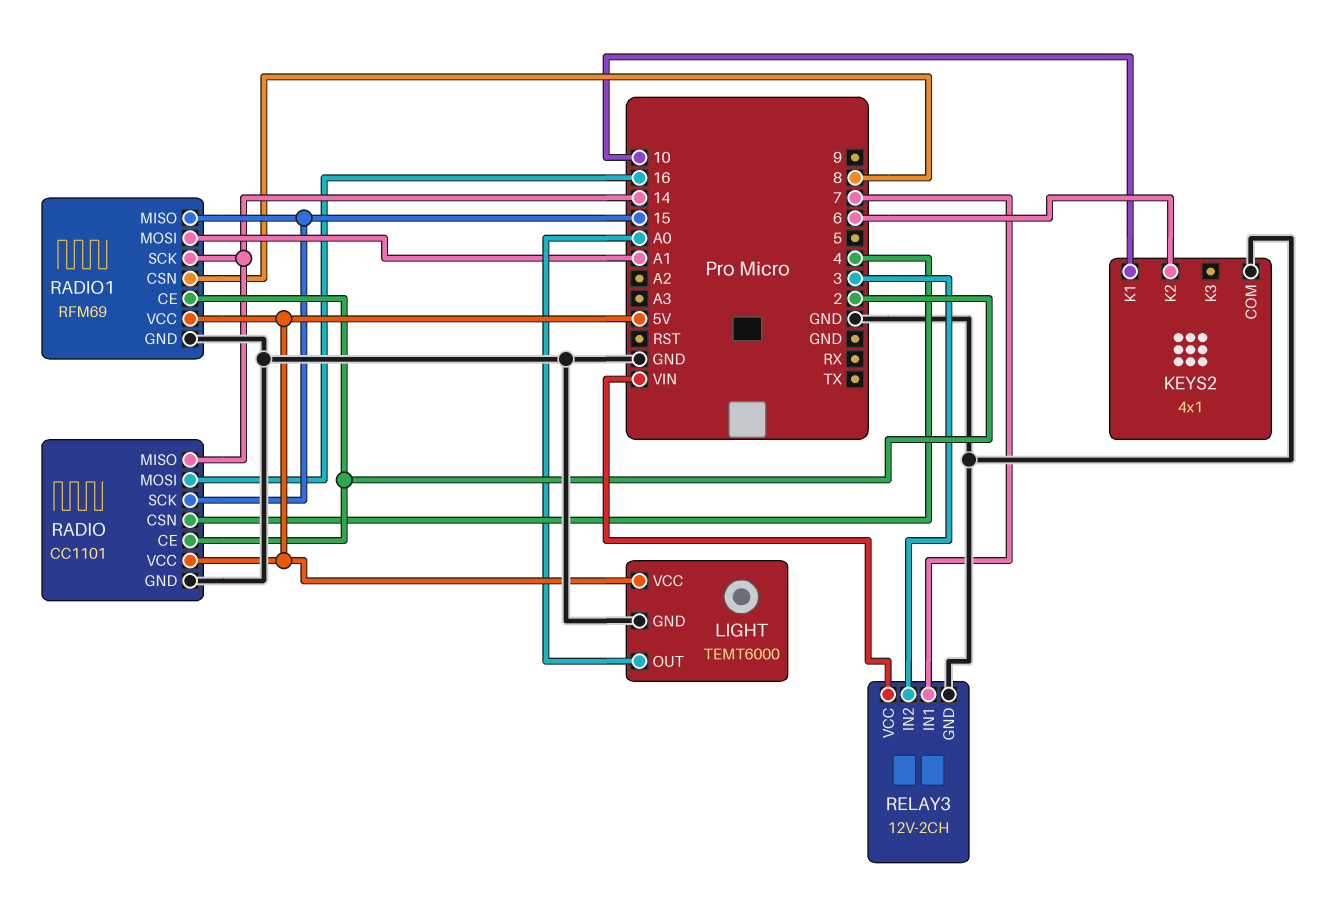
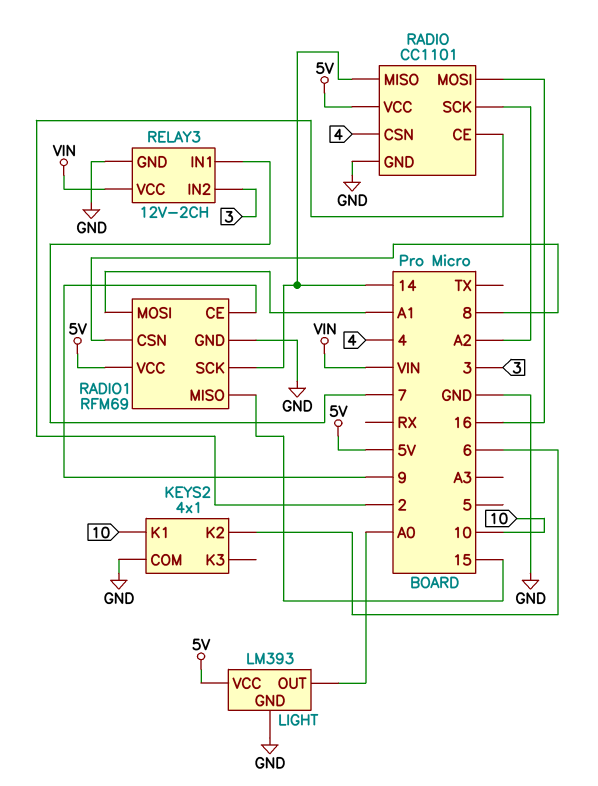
LIGHT: TEMT6000 -> LM393
RADIO pin SCK: 15 -> A2
RADIO1 pin CE: 2 -> 9

